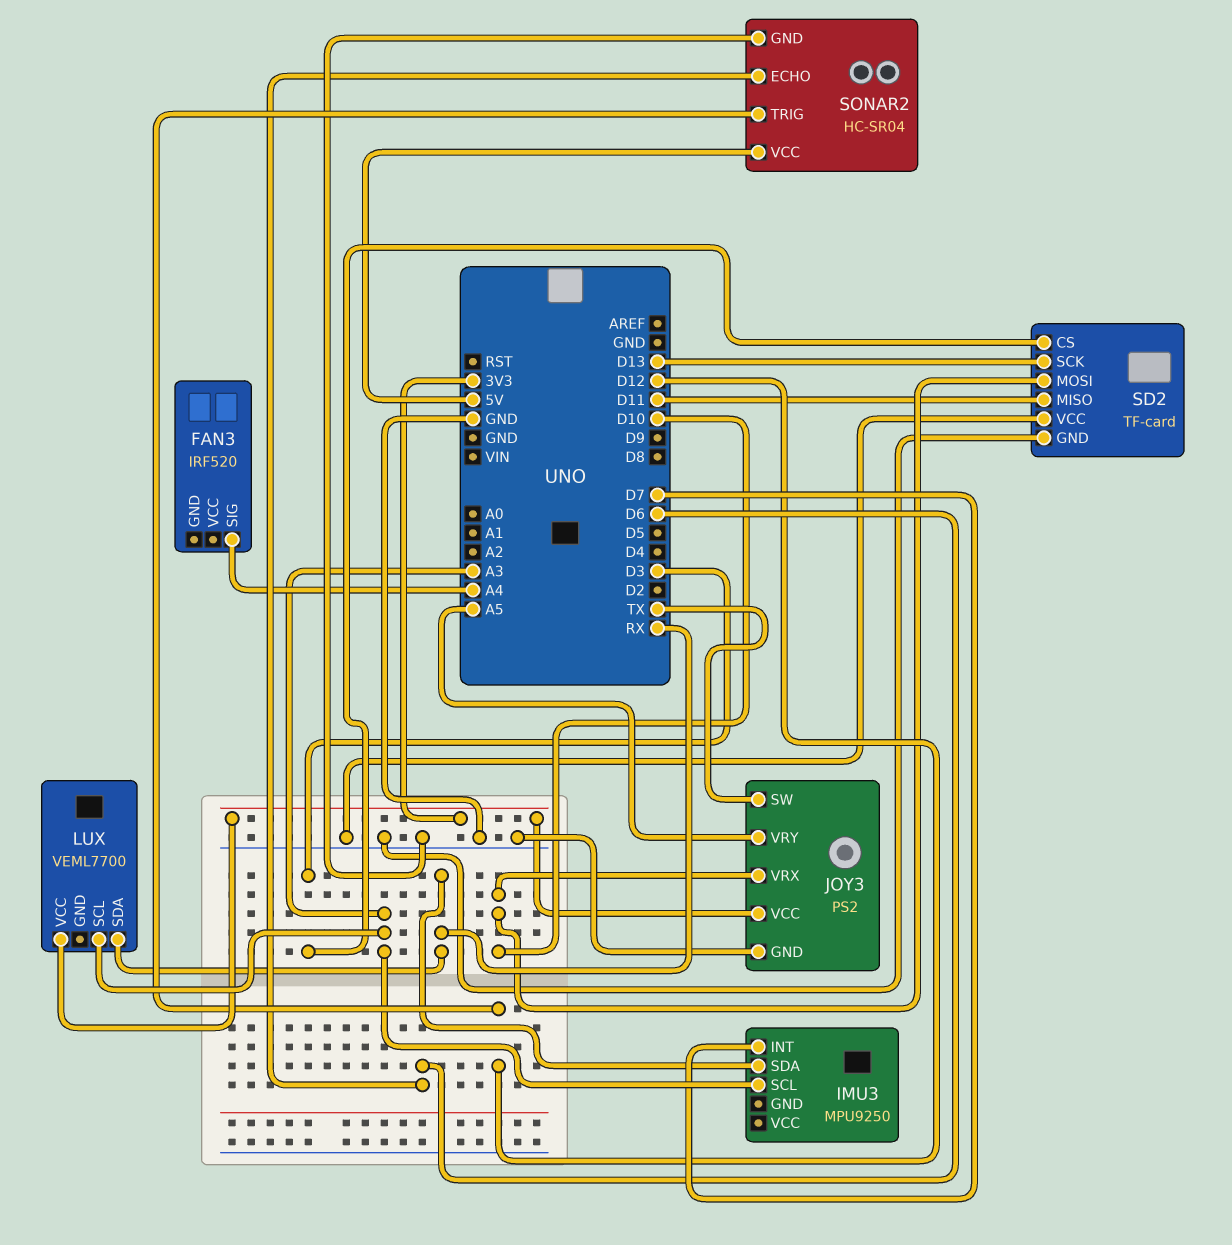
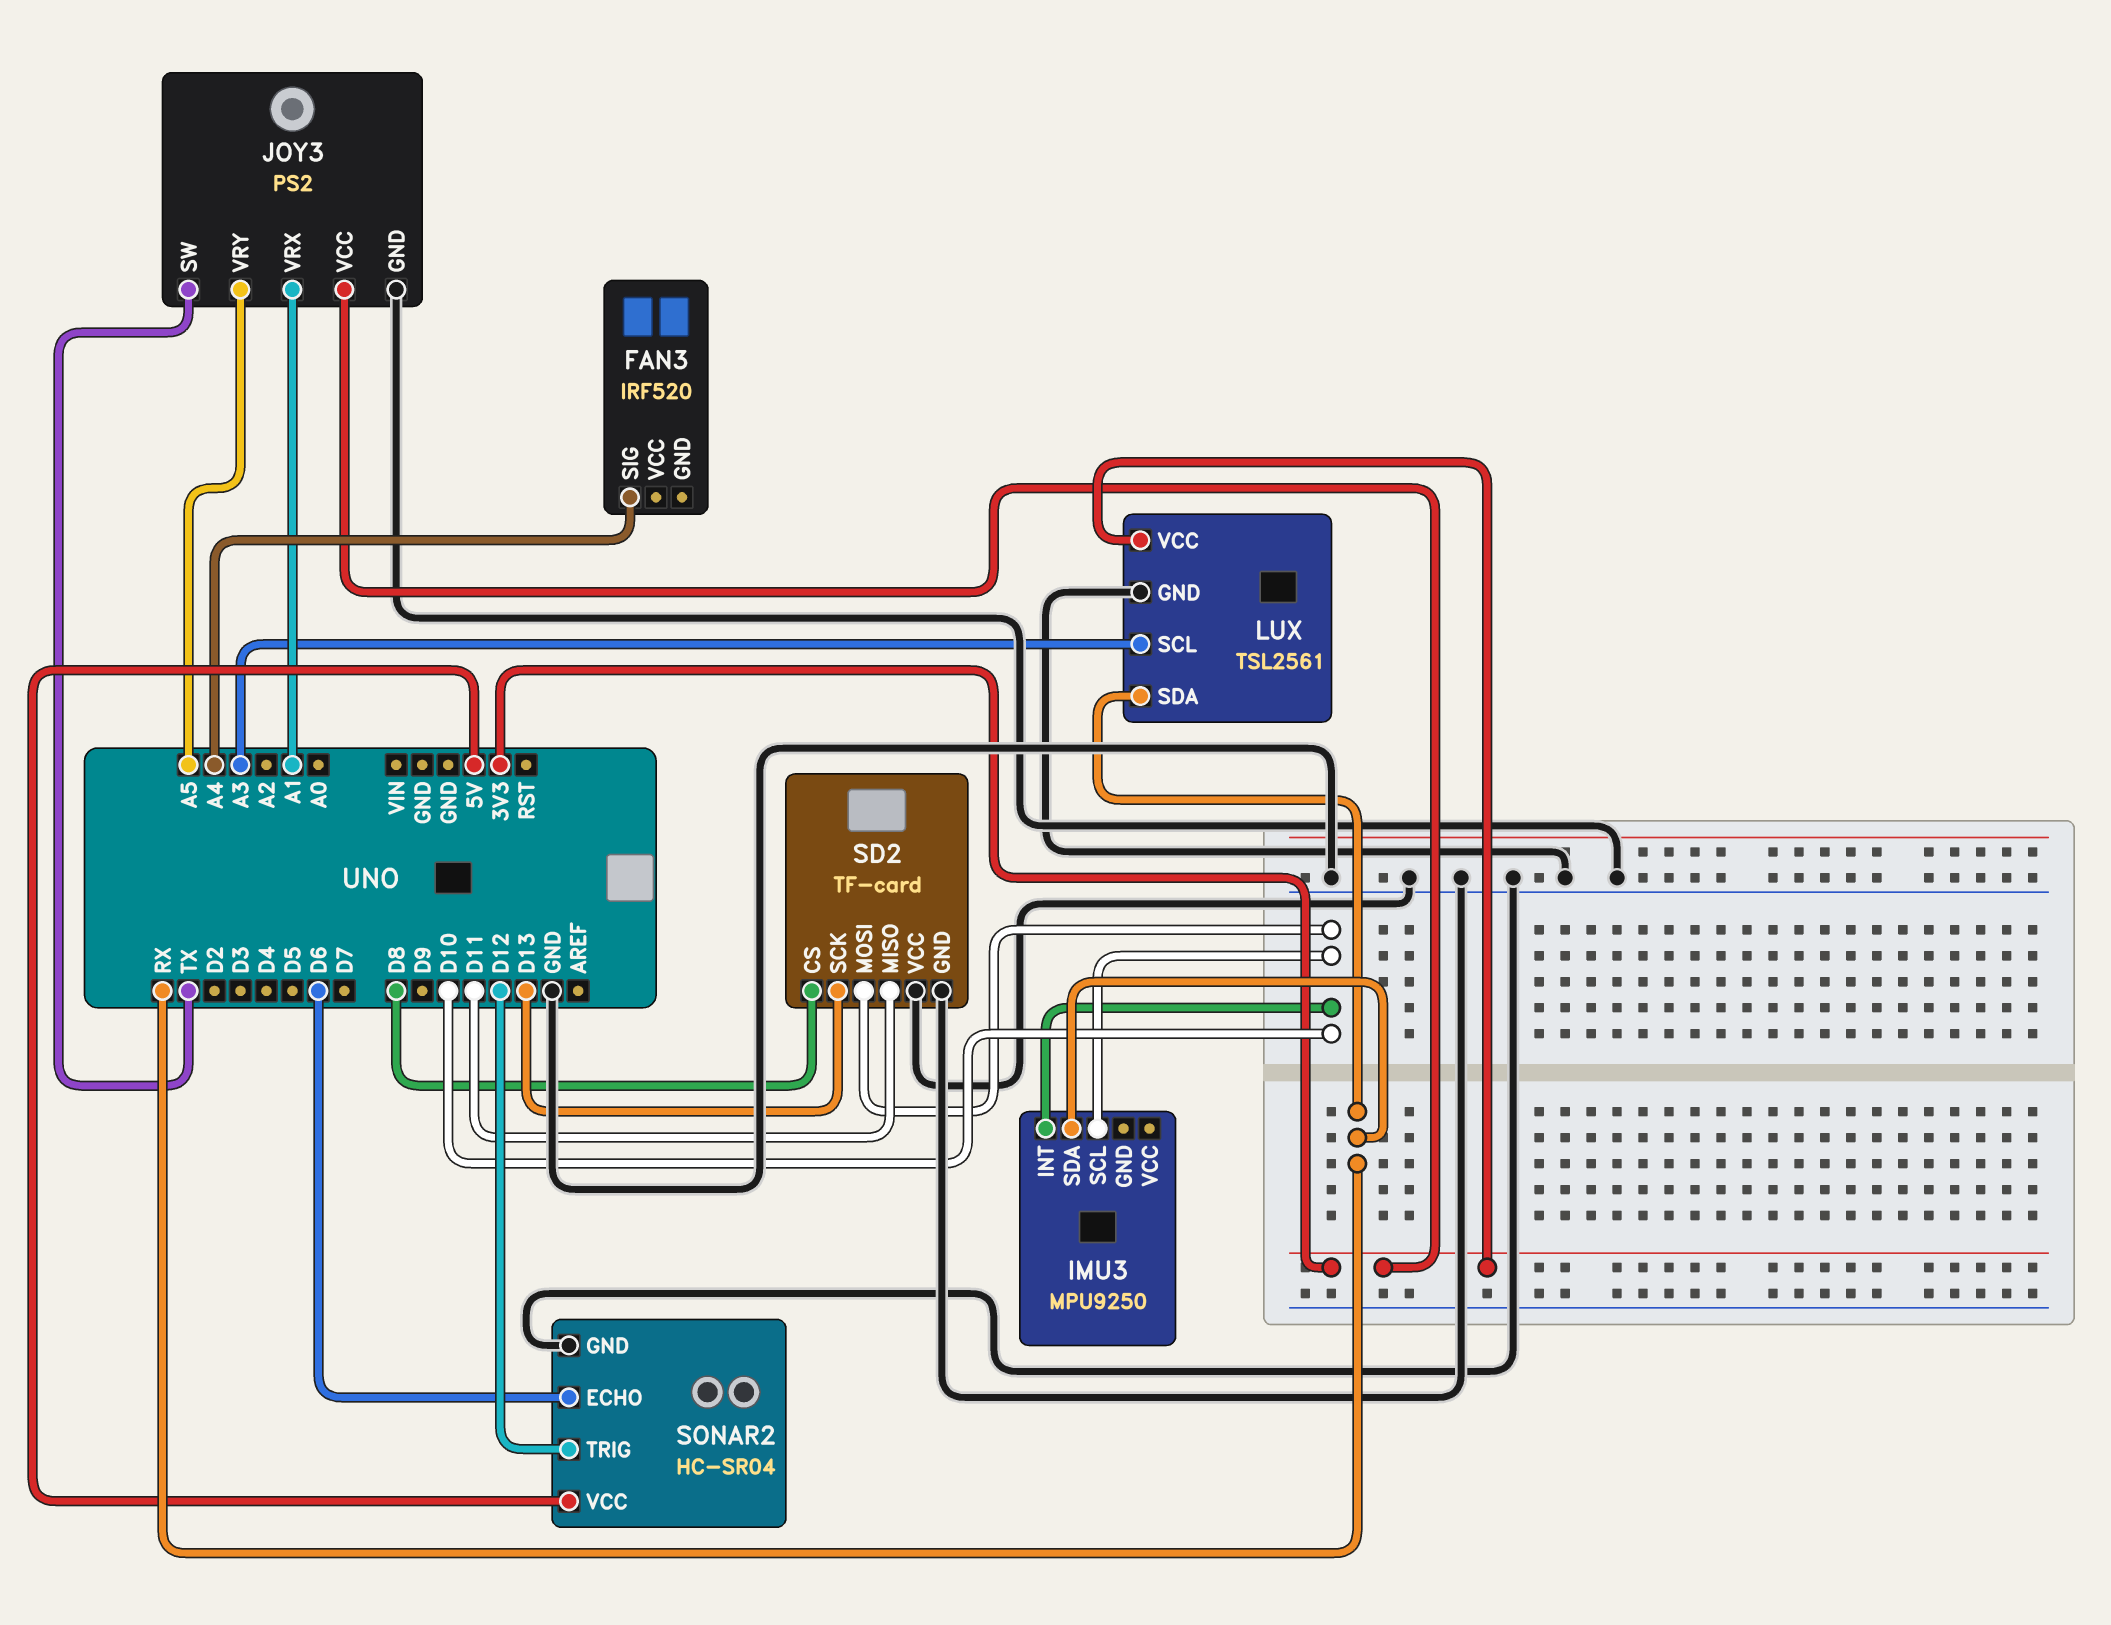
IMU3 pin INT: D7 -> D10
IMU3 pin SCL: A3 -> D10
JOY3 pin VRX: D10 -> A1
LUX: VEML7700 -> TSL2561
LUX pin GND: none -> GND
SD2 pin CS: D3 -> D8

